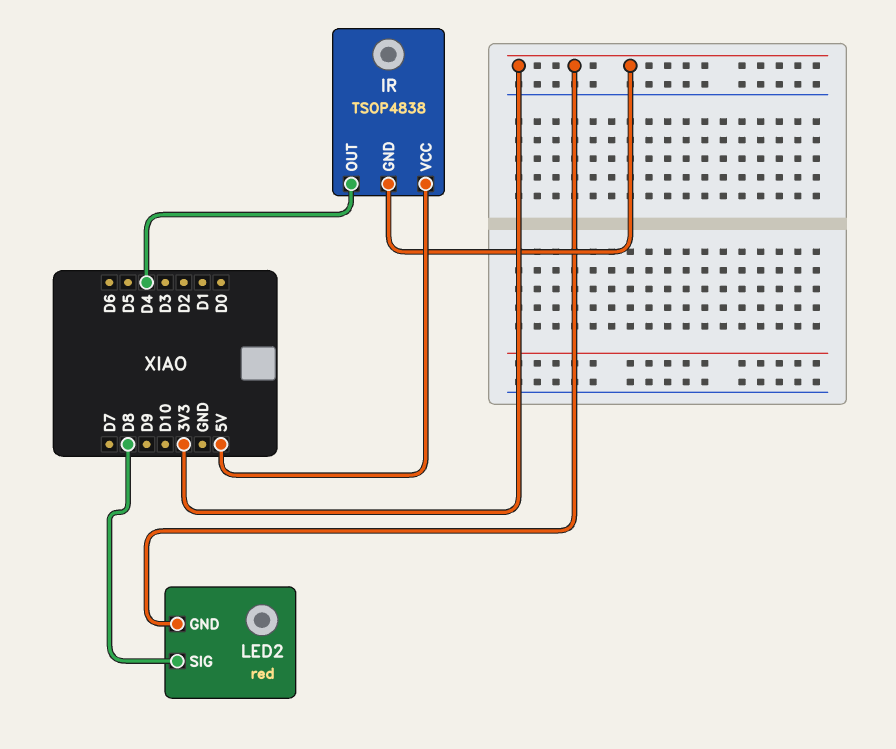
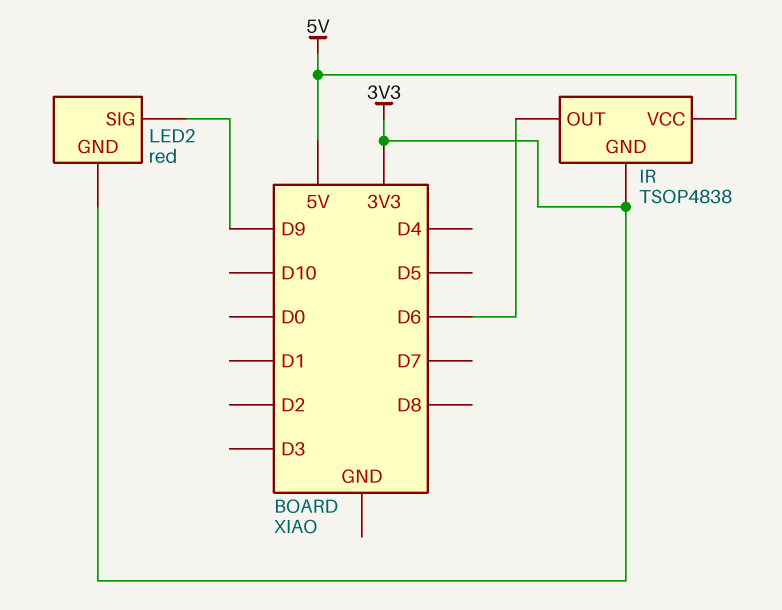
IR pin OUT: D4 -> D6
LED2 pin SIG: D8 -> D9

